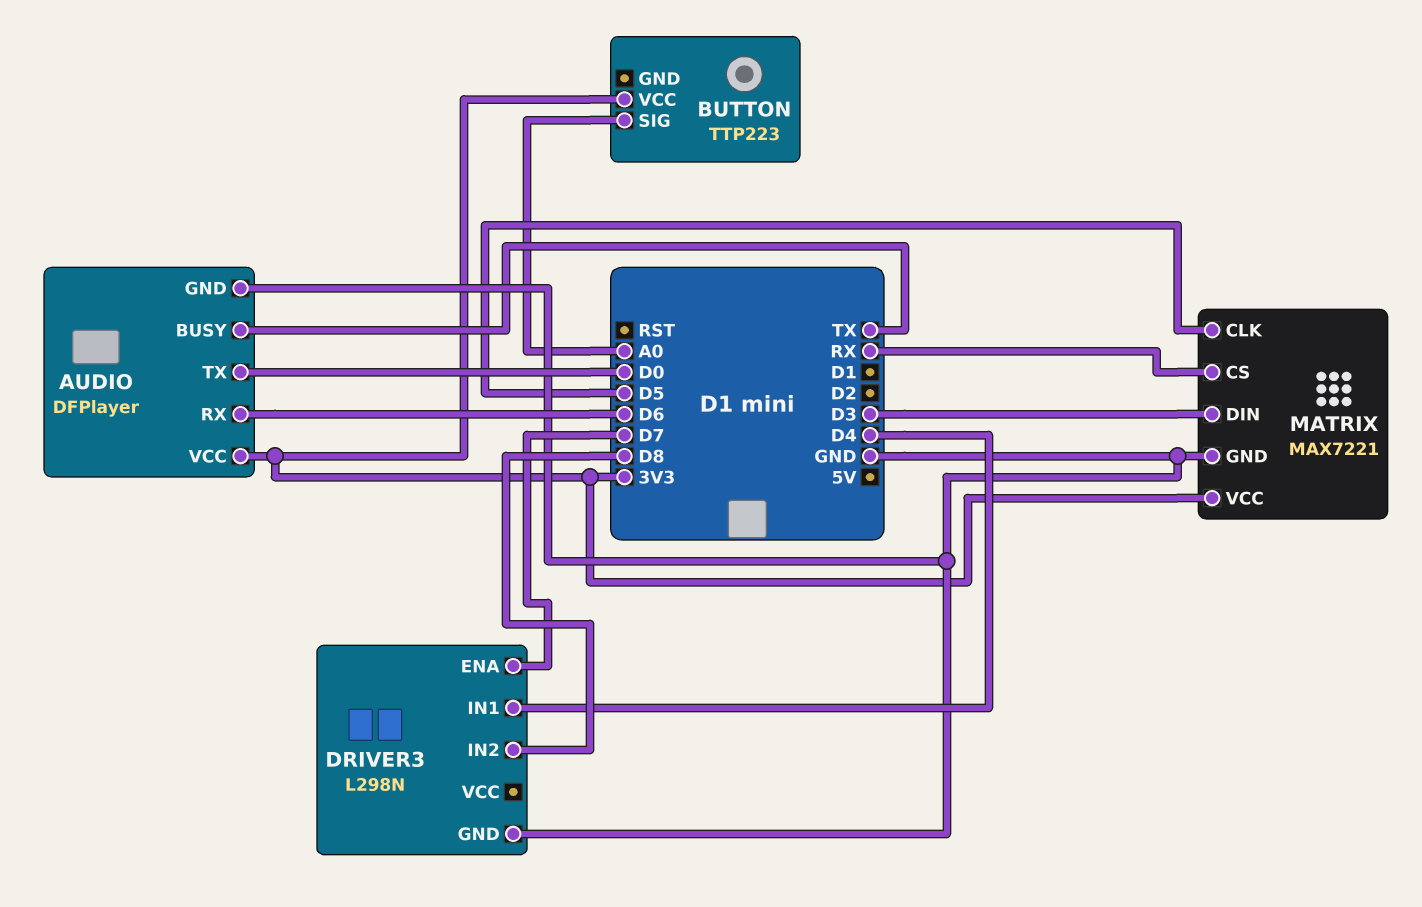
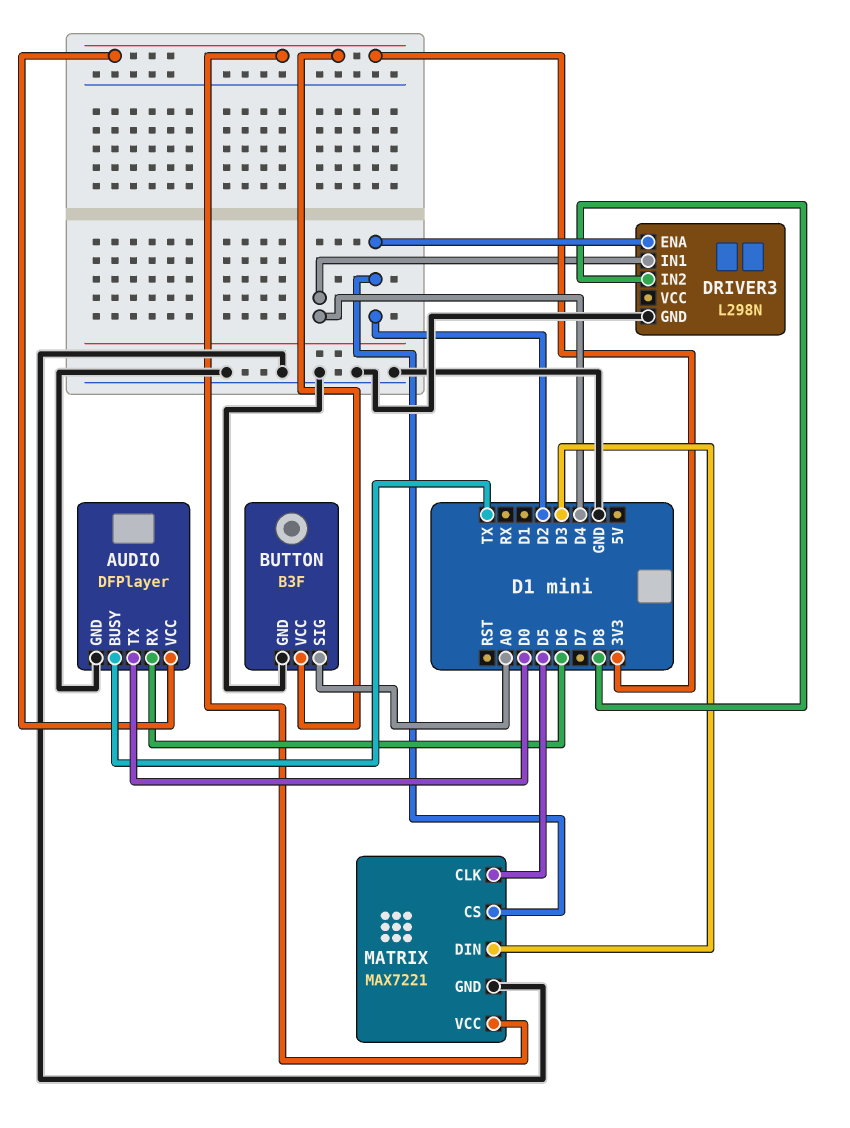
BUTTON: TTP223 -> B3F
BUTTON pin GND: none -> GND
DRIVER3 pin ENA: D7 -> D2
MATRIX pin CS: RX -> D2

